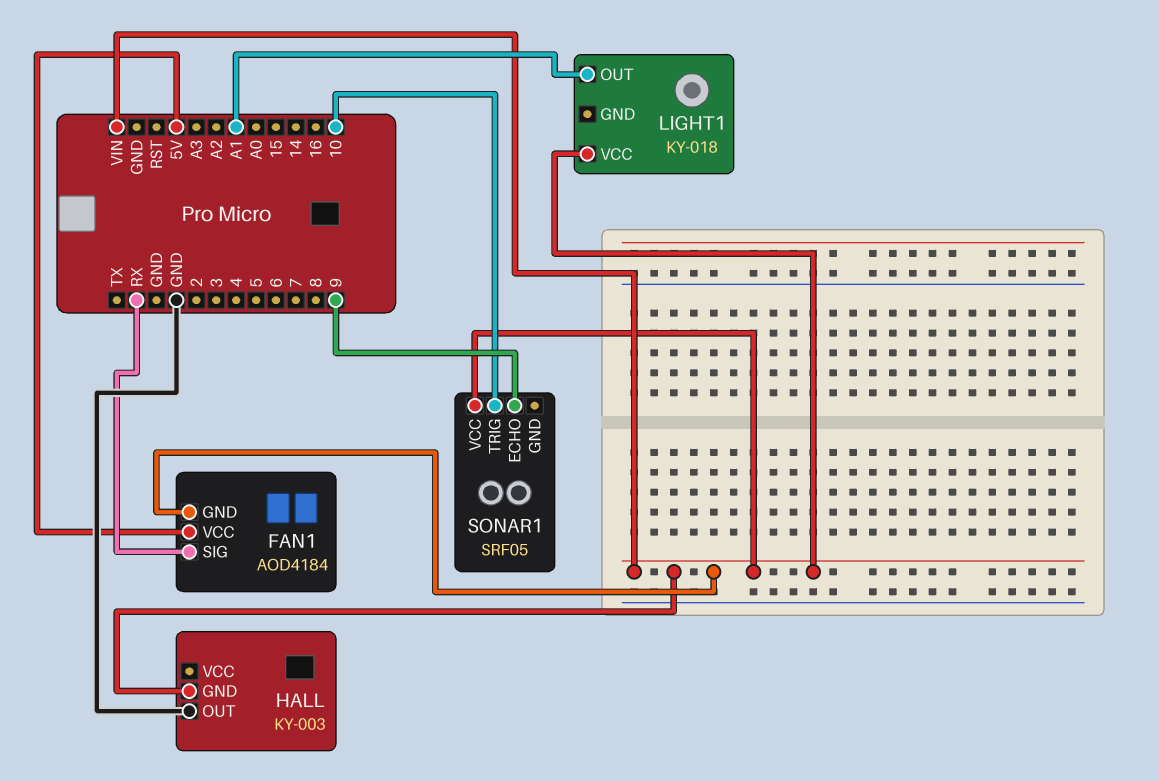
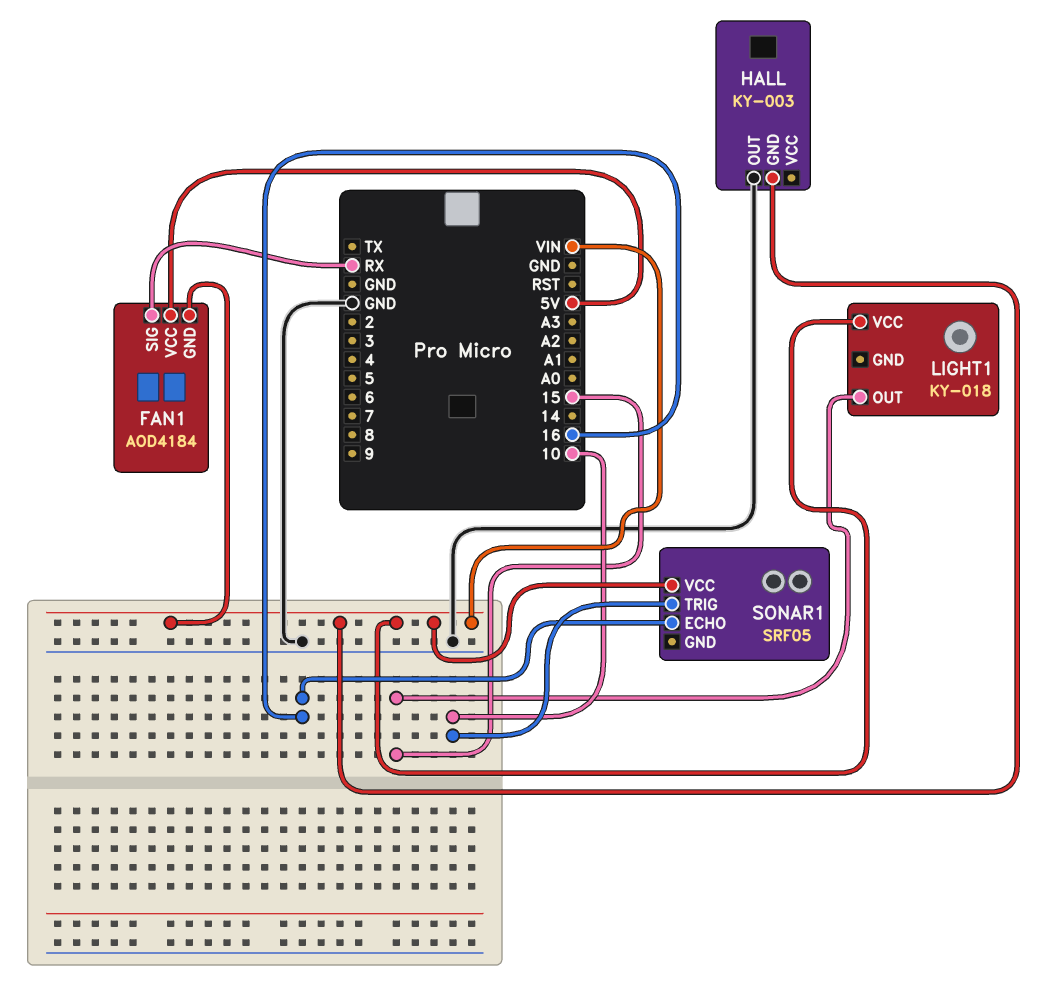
LIGHT1 pin OUT: A1 -> 15
SONAR1 pin ECHO: 9 -> 16

